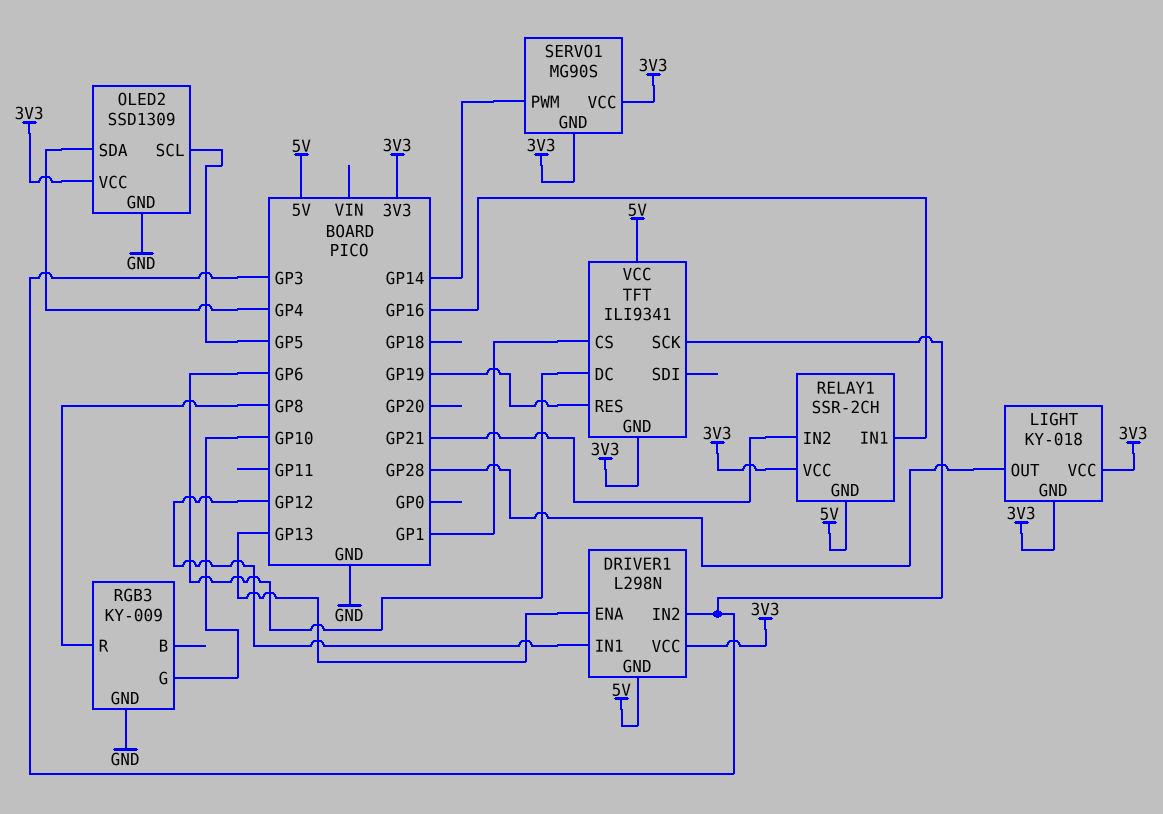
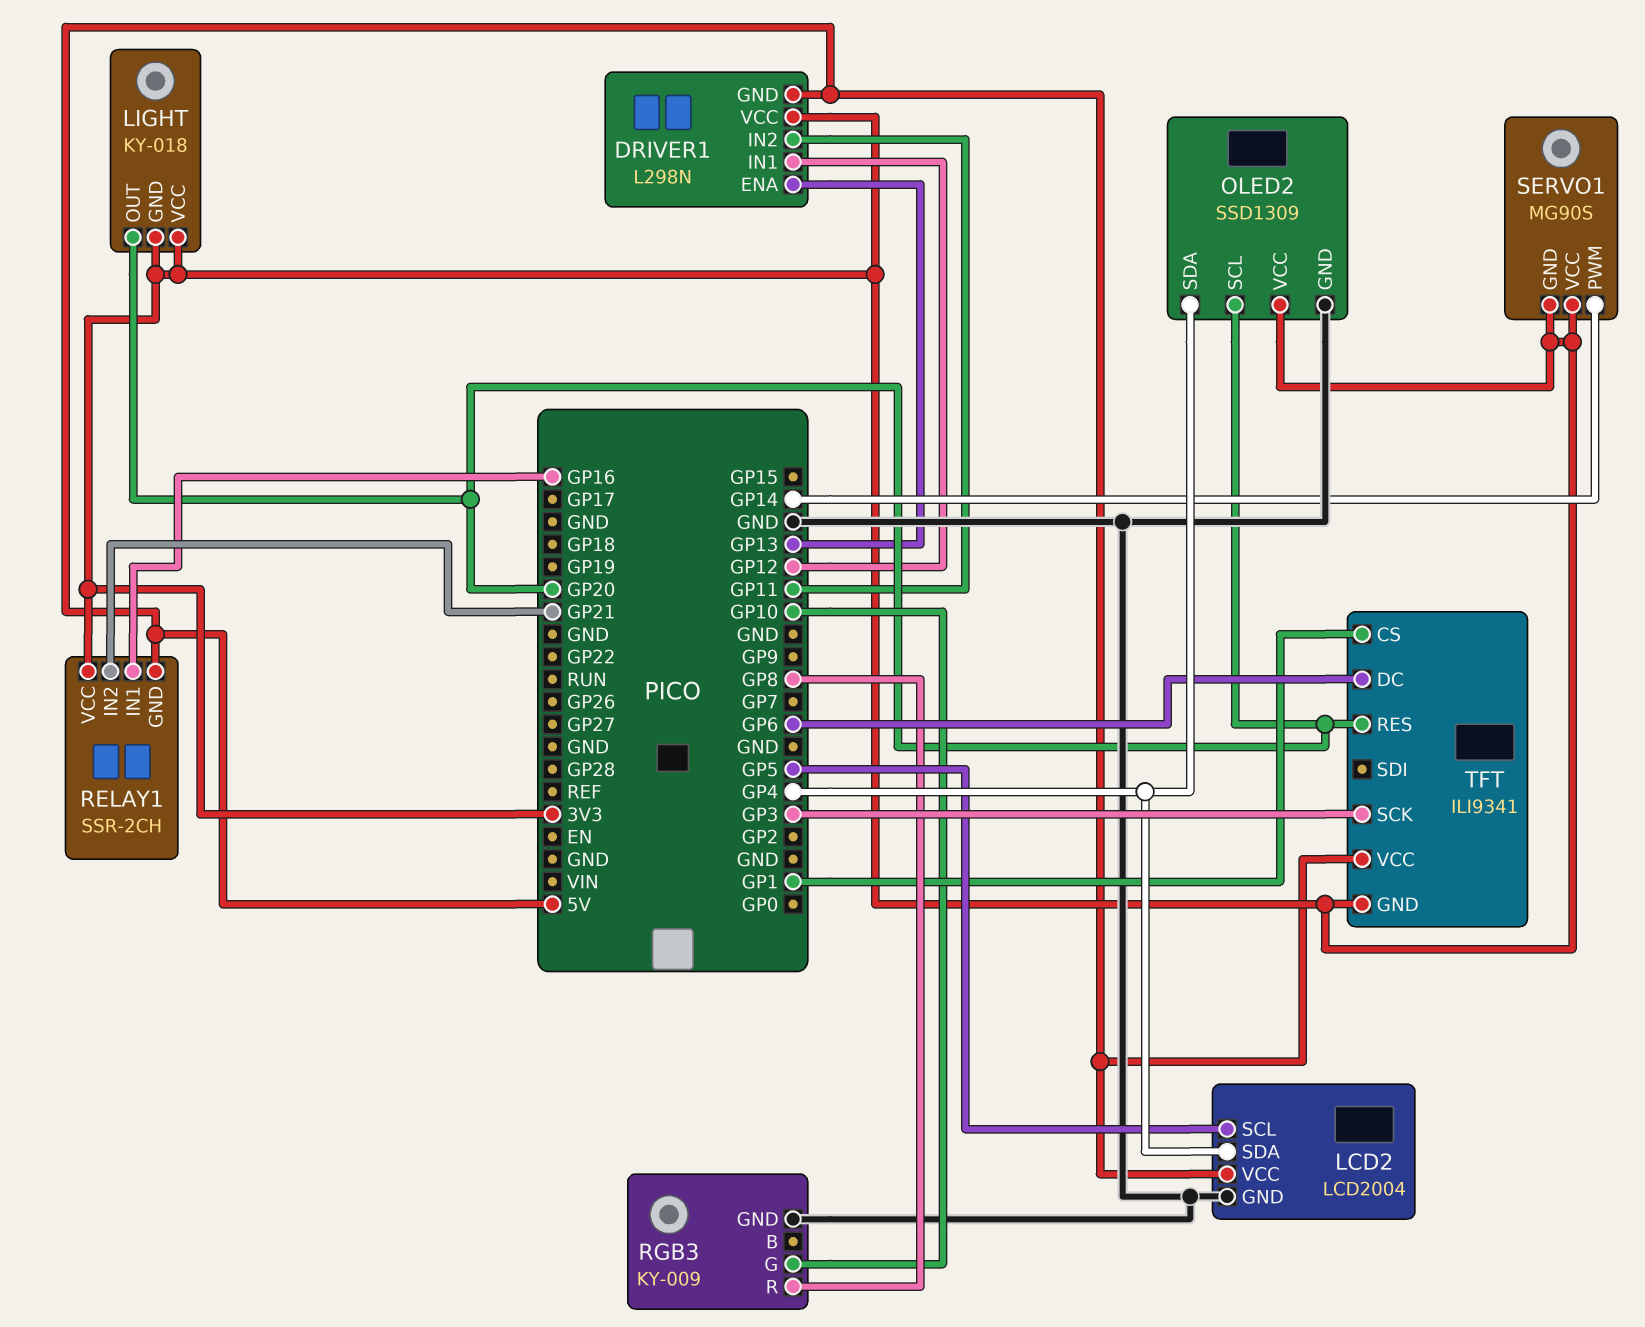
DRIVER1 pin IN2: GP3 -> GP11
LCD2: none -> LCD2004
LCD2 pin GND: none -> GND
LCD2 pin SCL: none -> GP5
LCD2 pin SDA: none -> GP4
LCD2 pin VCC: none -> 5V
LIGHT pin OUT: GP28 -> GP20
OLED2 pin SCL: GP5 -> GP20
TFT pin RES: GP19 -> GP20

